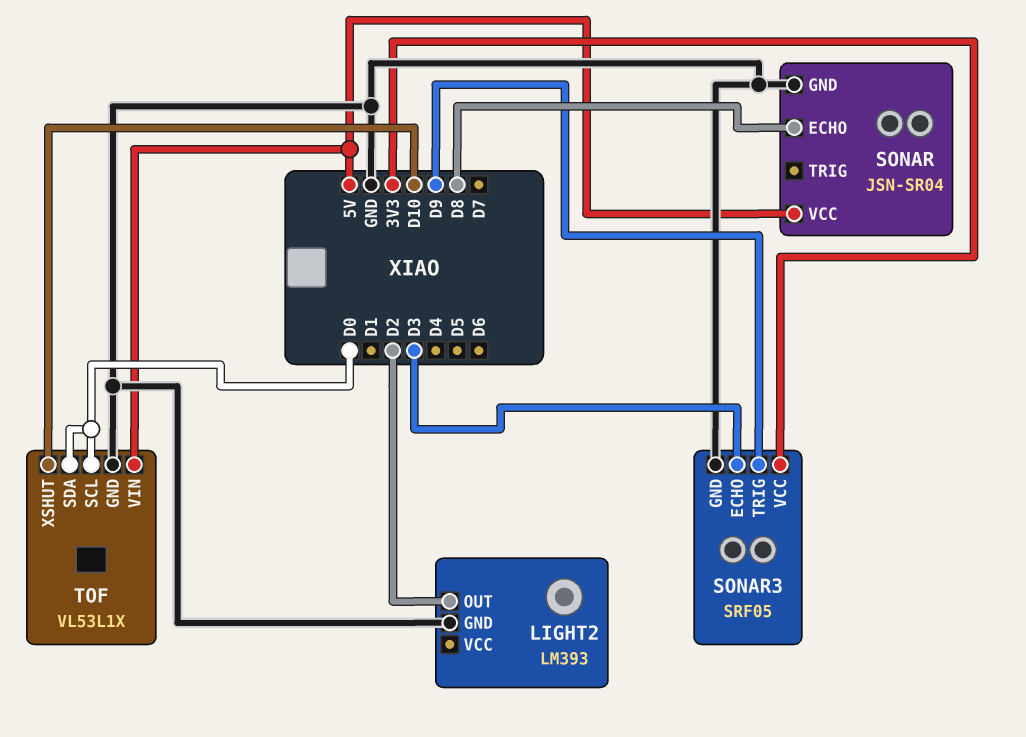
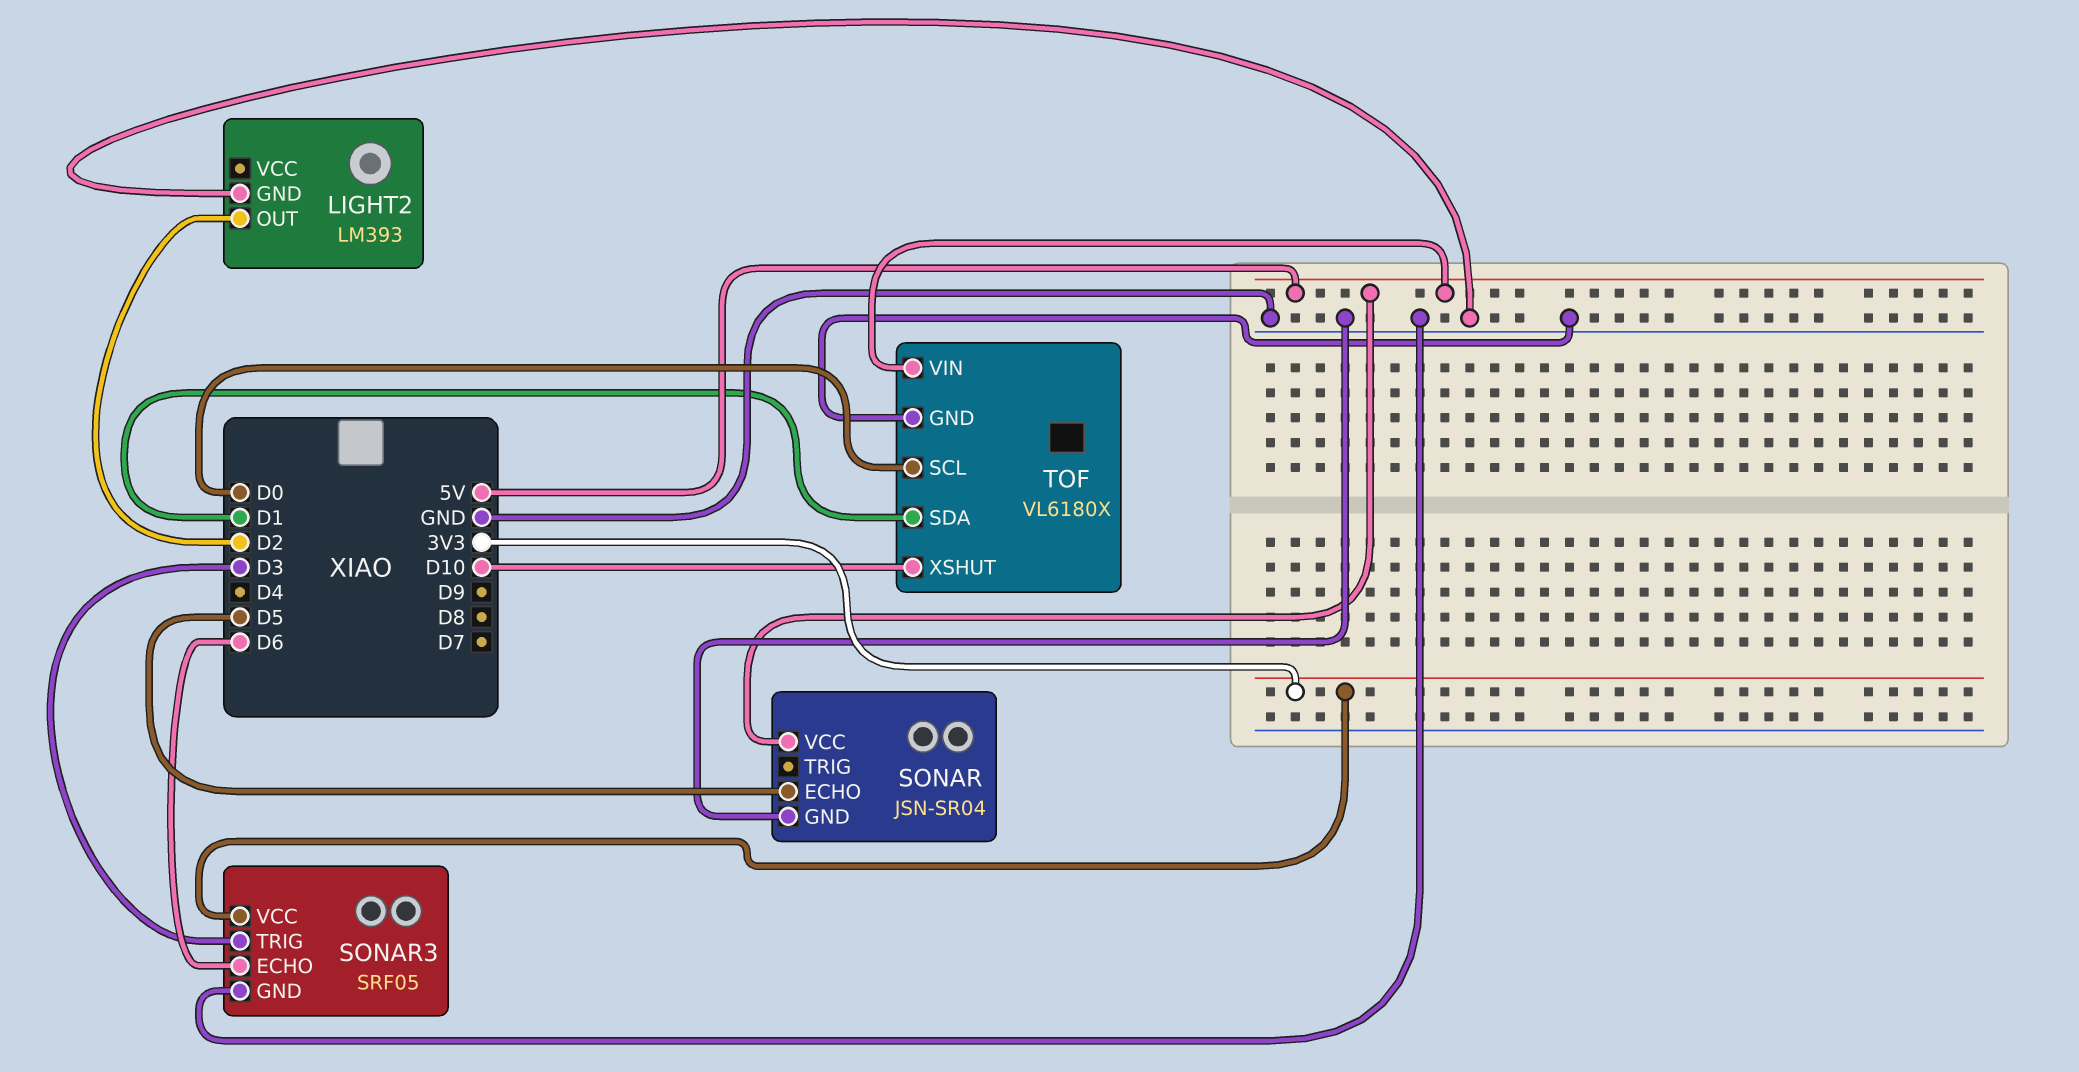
SONAR pin ECHO: D8 -> D5
SONAR3 pin ECHO: D3 -> D6
SONAR3 pin TRIG: D9 -> D3
TOF: VL53L1X -> VL6180X
TOF pin SDA: D0 -> D1

